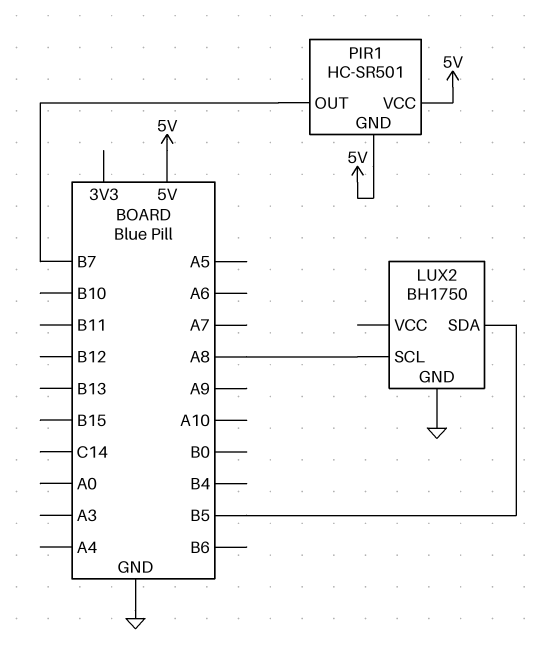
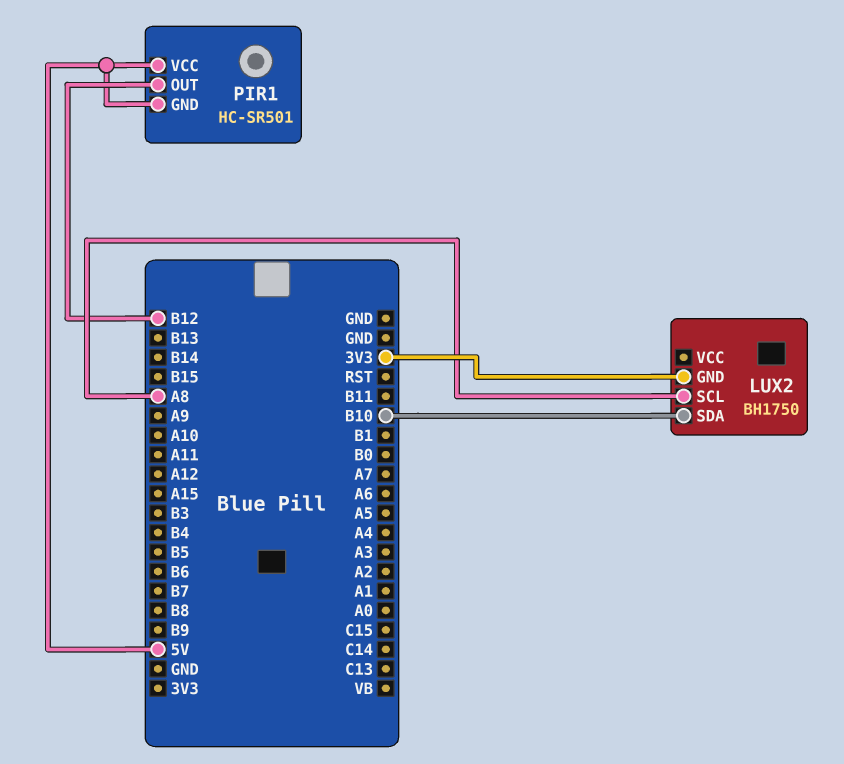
LUX2 pin GND: GND -> 3V3
LUX2 pin SDA: B5 -> B10
PIR1 pin OUT: B7 -> B12

